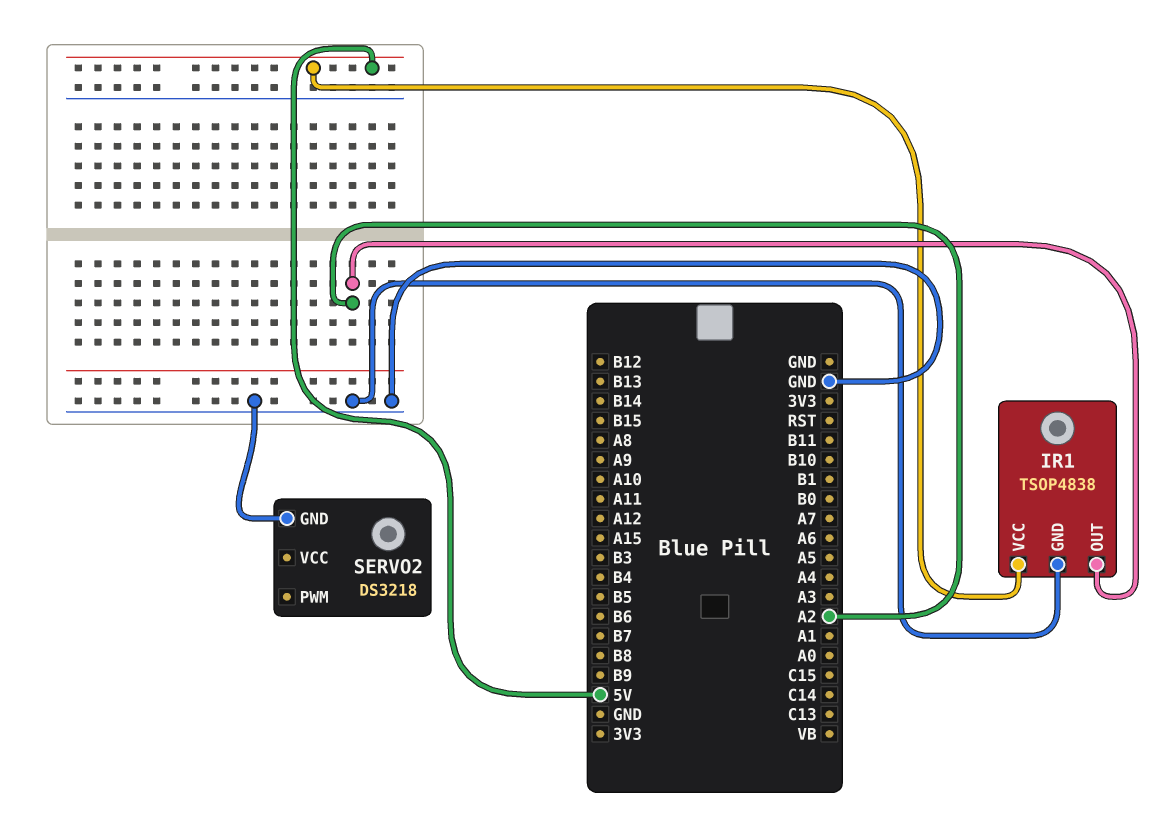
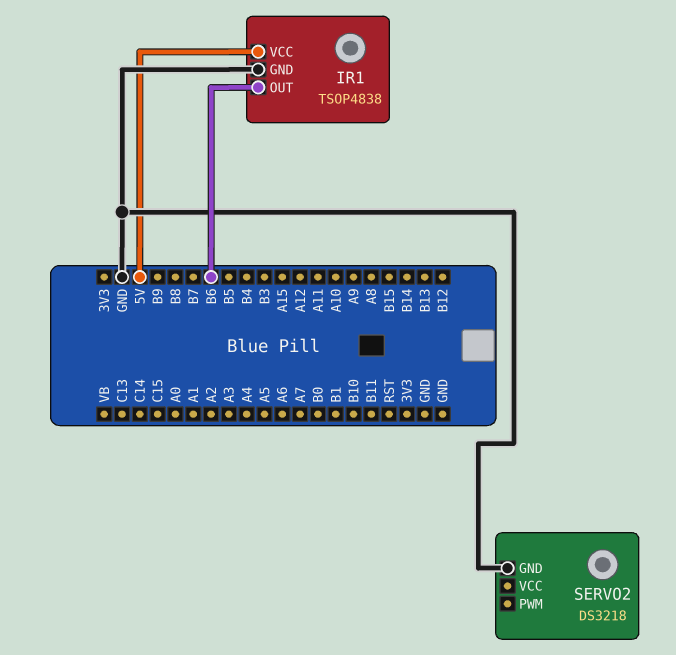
IR1 pin OUT: A2 -> B6

